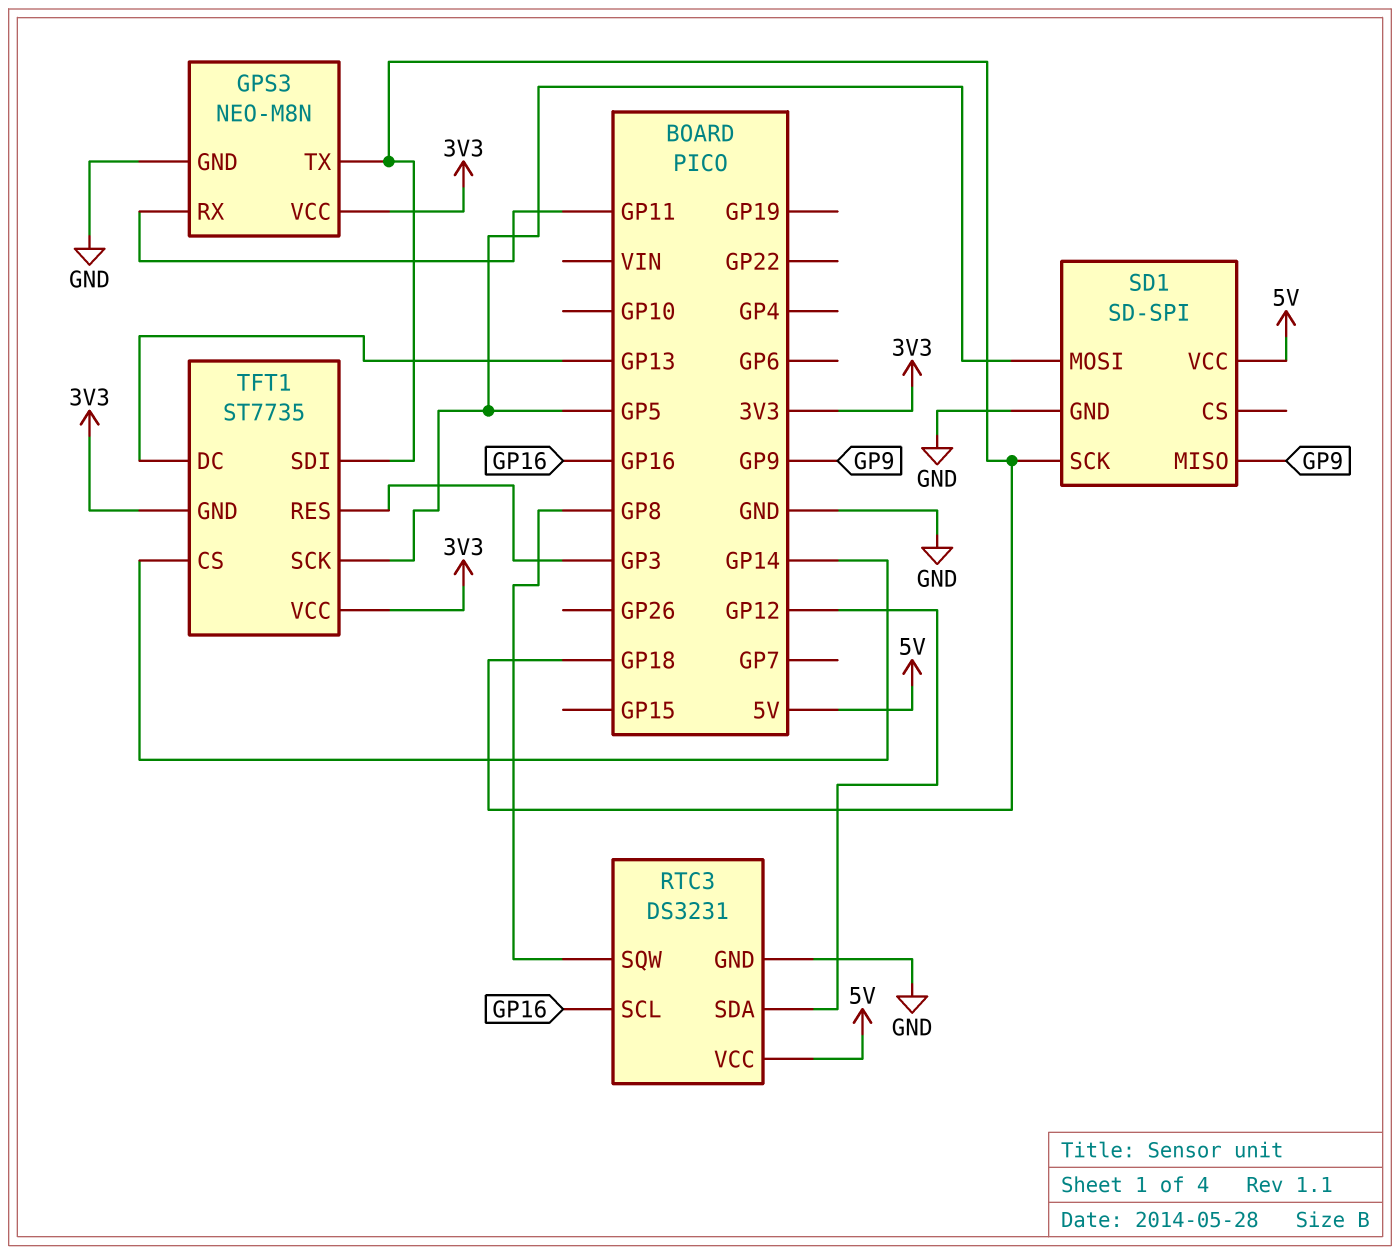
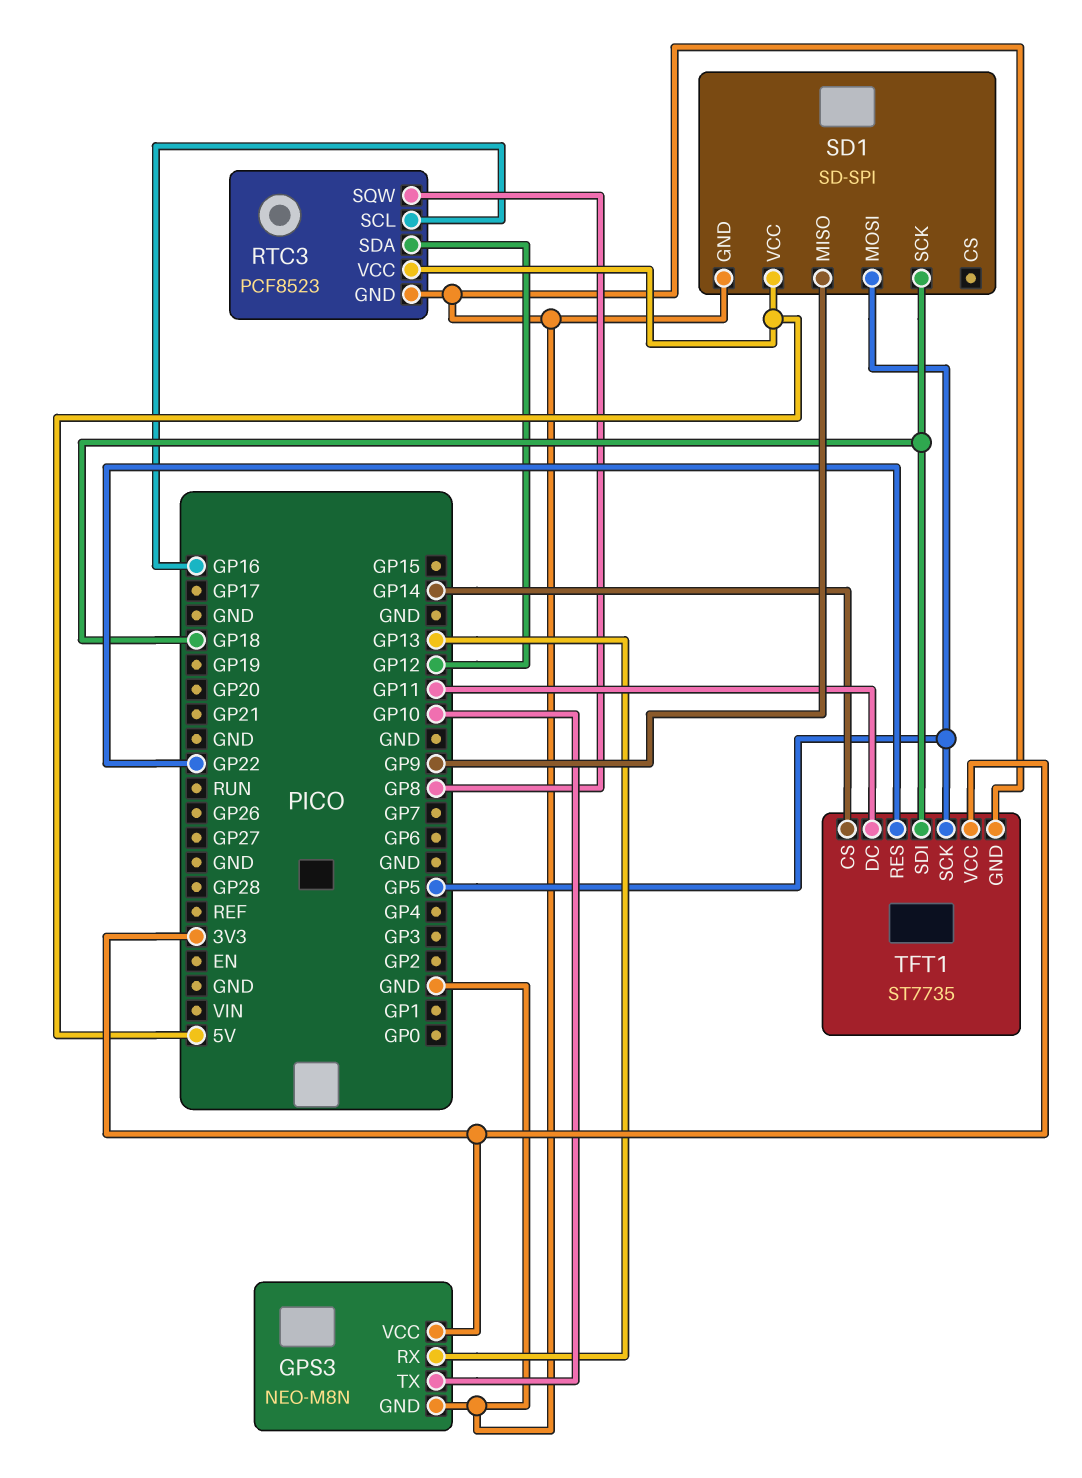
GPS3 pin RX: GP11 -> GP13
GPS3 pin TX: GP18 -> GP10
RTC3: DS3231 -> PCF8523
TFT1 pin DC: GP13 -> GP11
TFT1 pin GND: 3V3 -> GND
TFT1 pin RES: GP3 -> GP22

